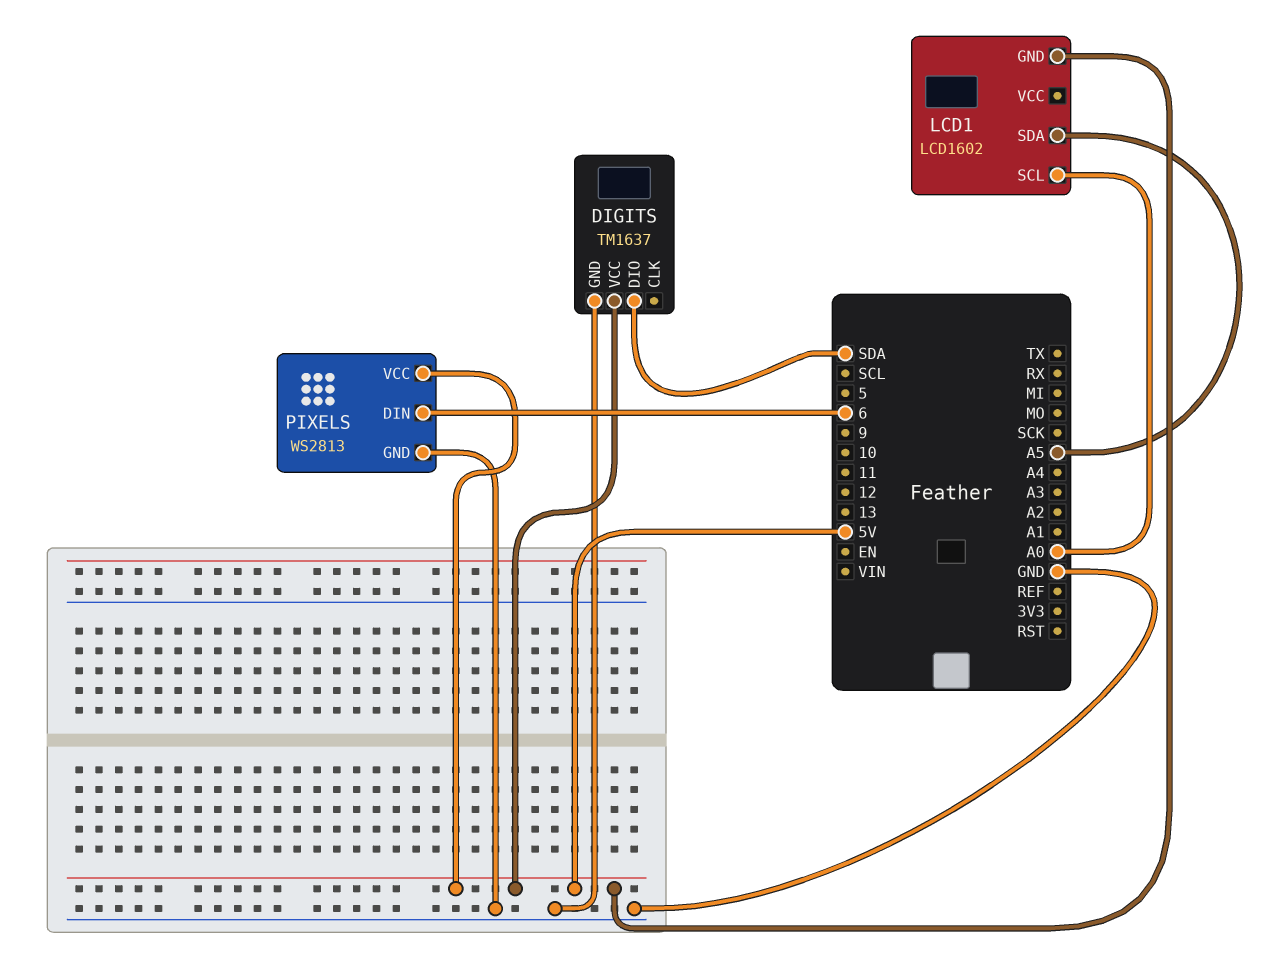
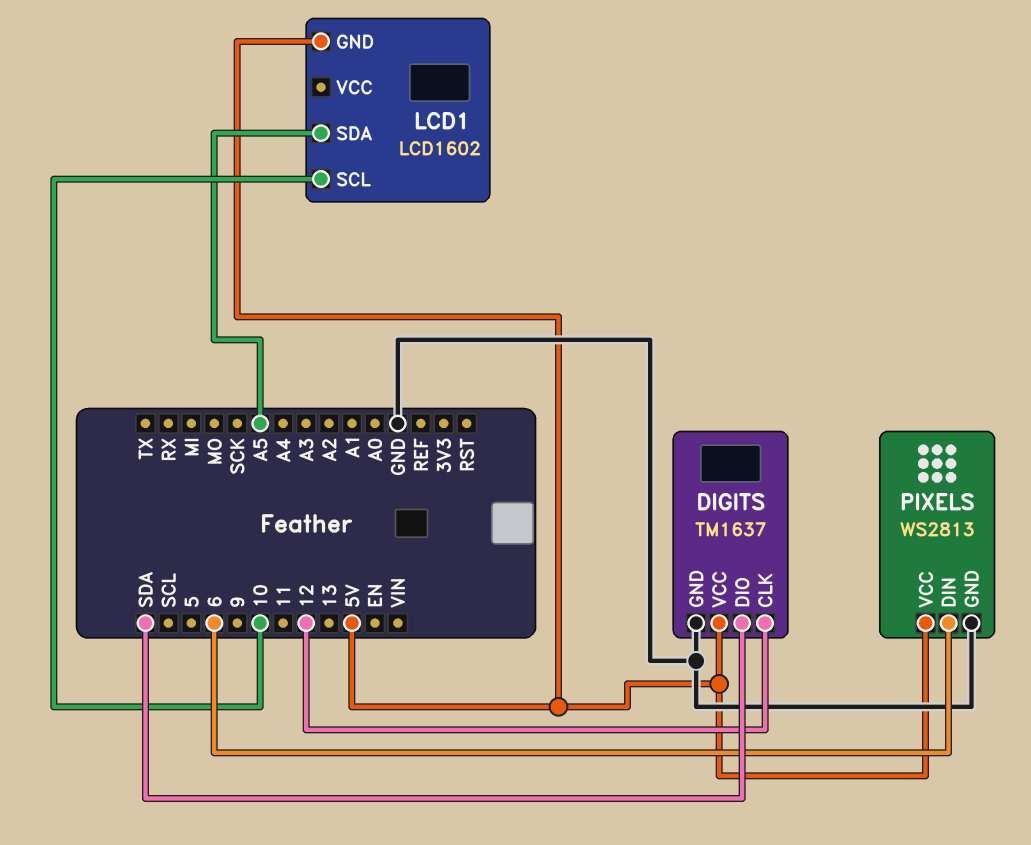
DIGITS pin CLK: none -> 12
LCD1 pin SCL: A0 -> 10

